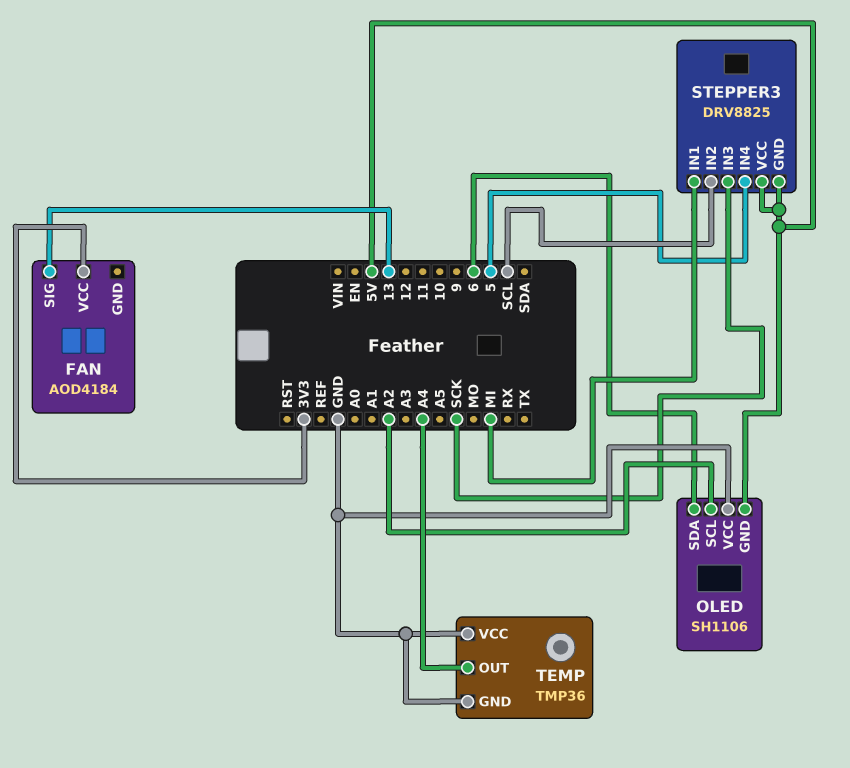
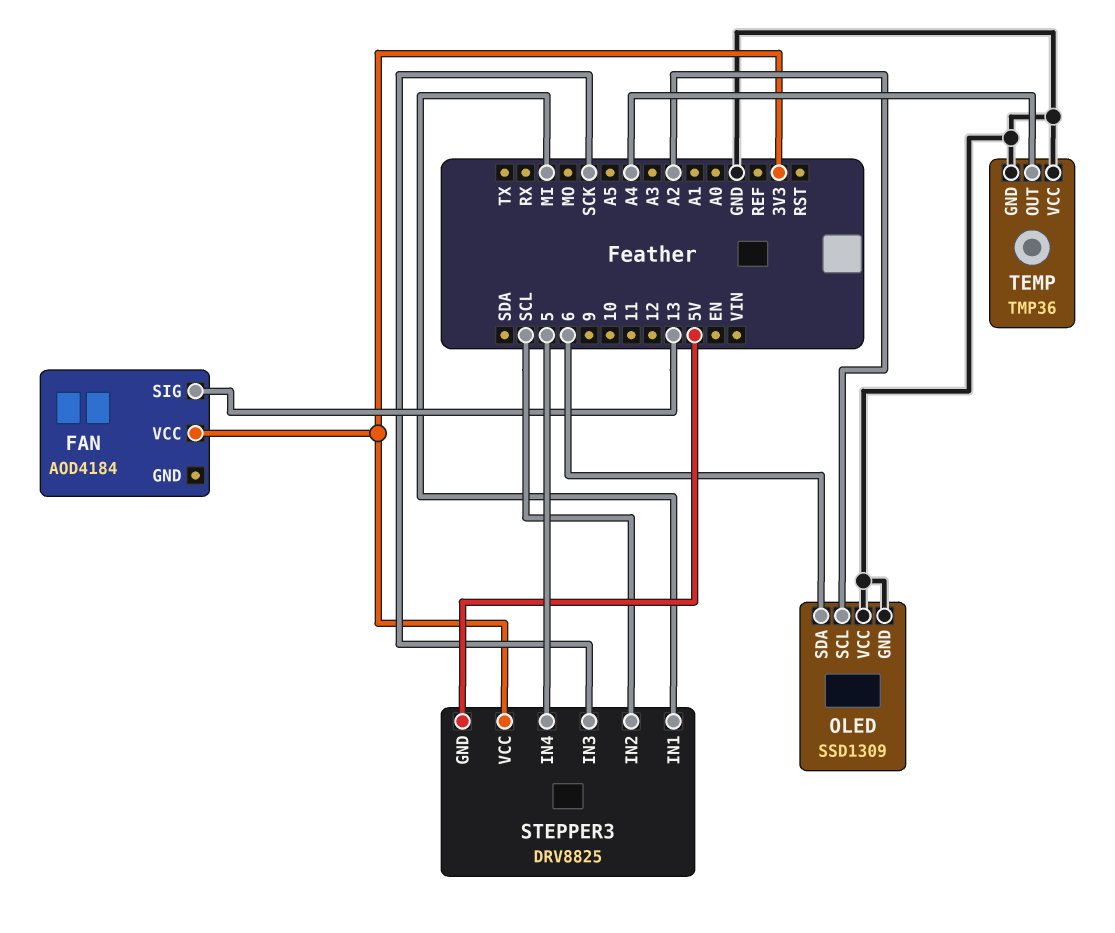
OLED: SH1106 -> SSD1309
OLED pin GND: 5V -> GND
STEPPER3 pin VCC: 5V -> 3V3

